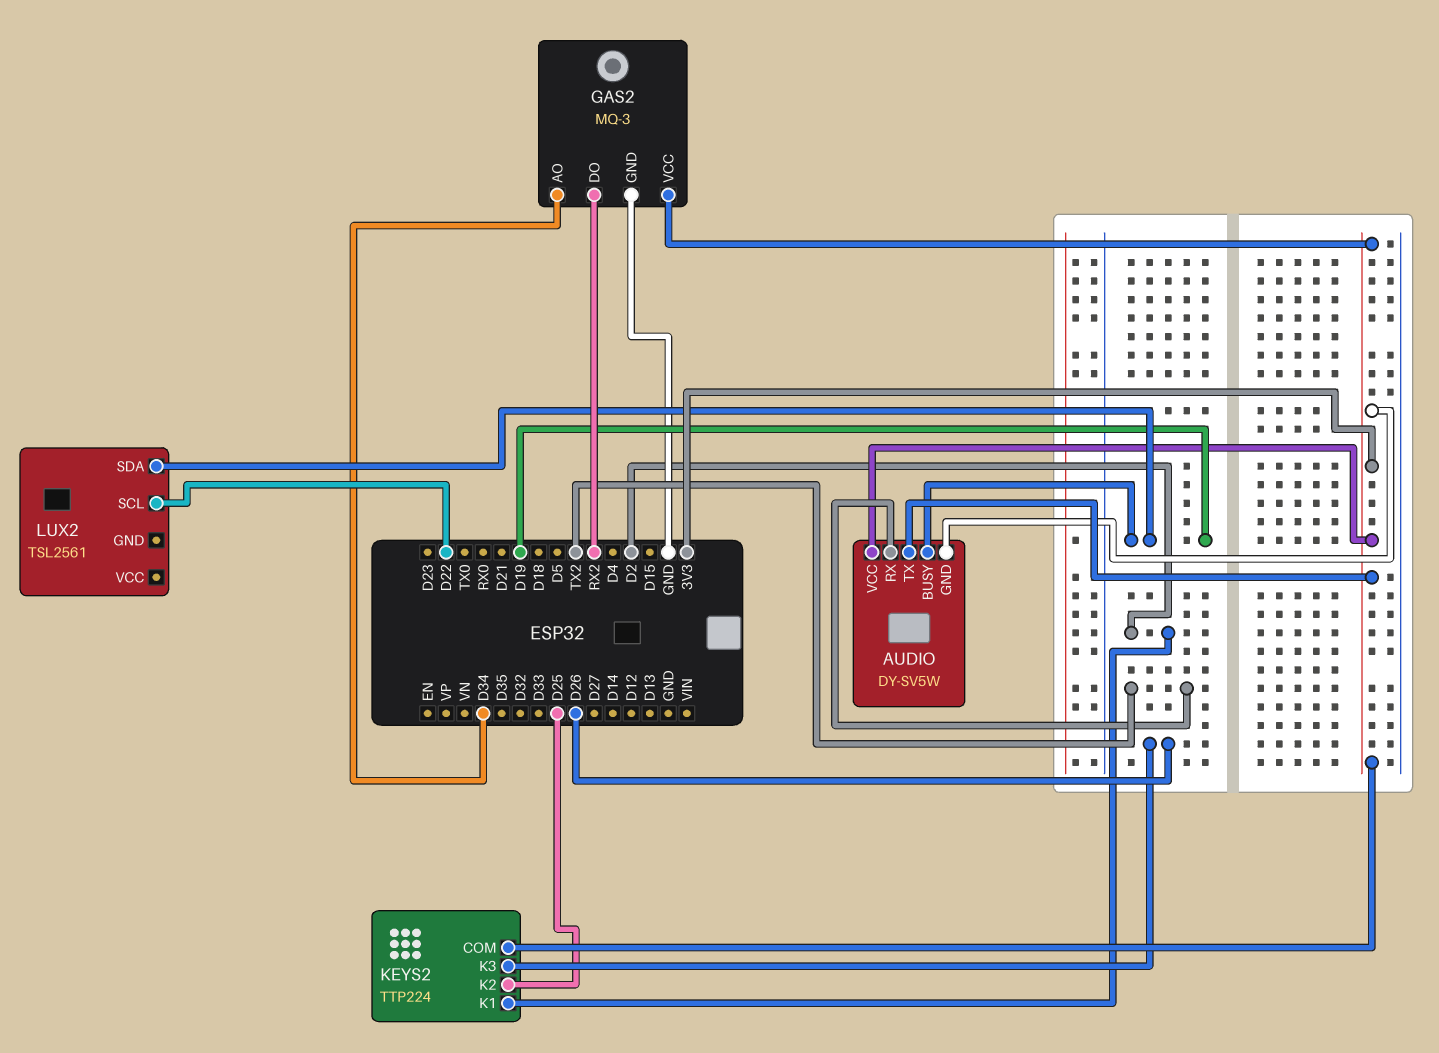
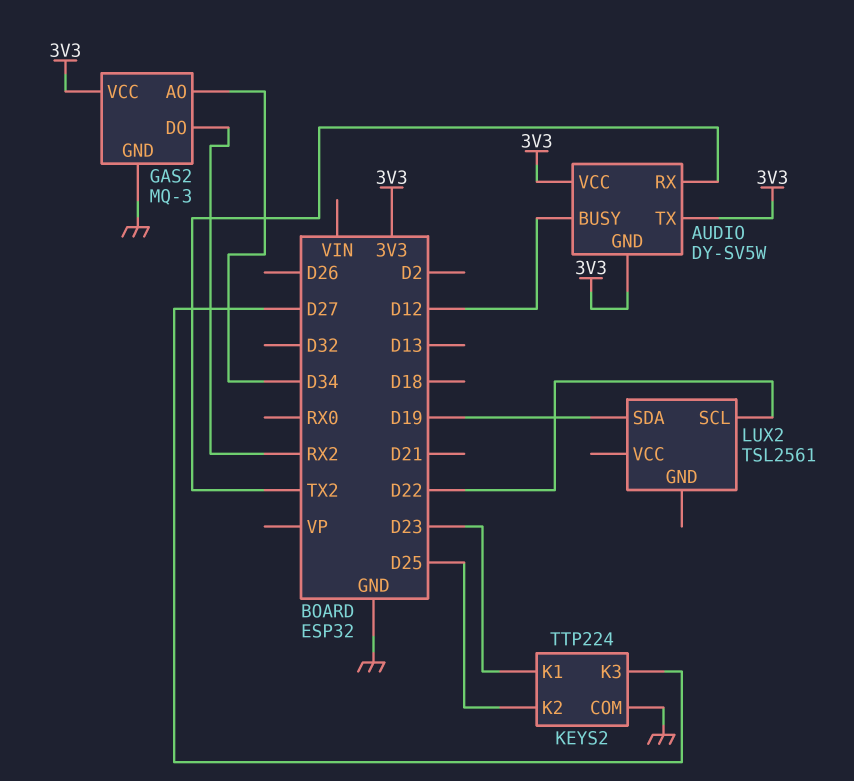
AUDIO pin BUSY: D19 -> D12
KEYS2 pin COM: 3V3 -> GND
KEYS2 pin K1: D2 -> D23
KEYS2 pin K3: D26 -> D27

